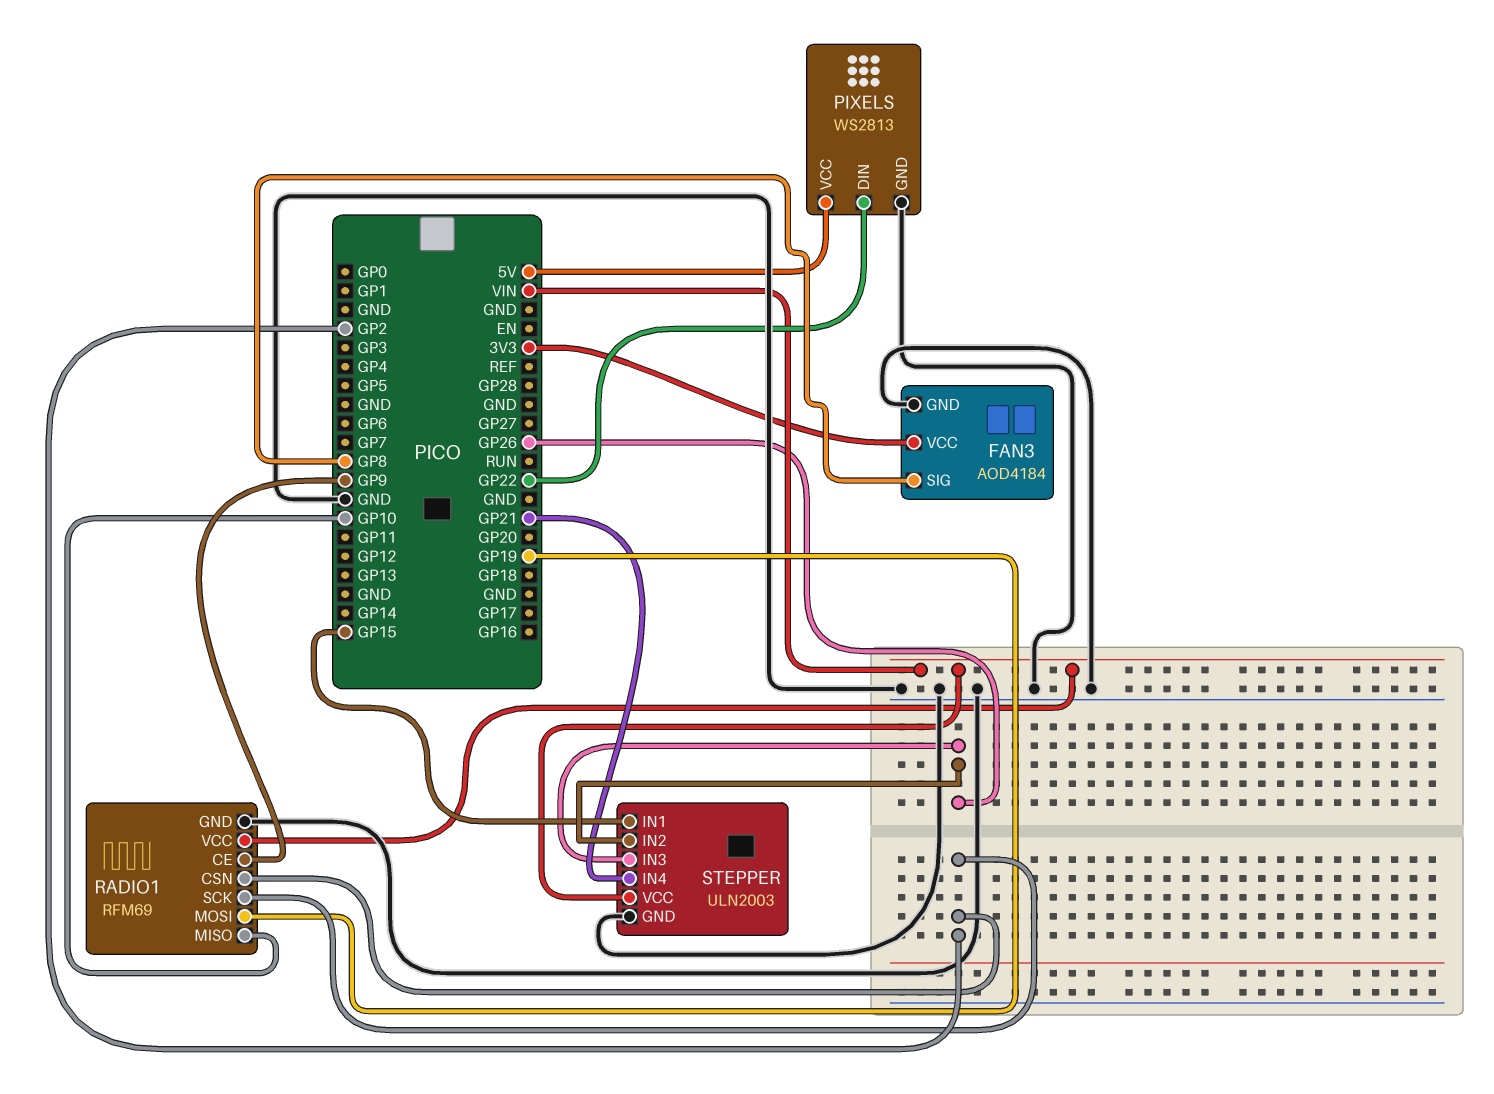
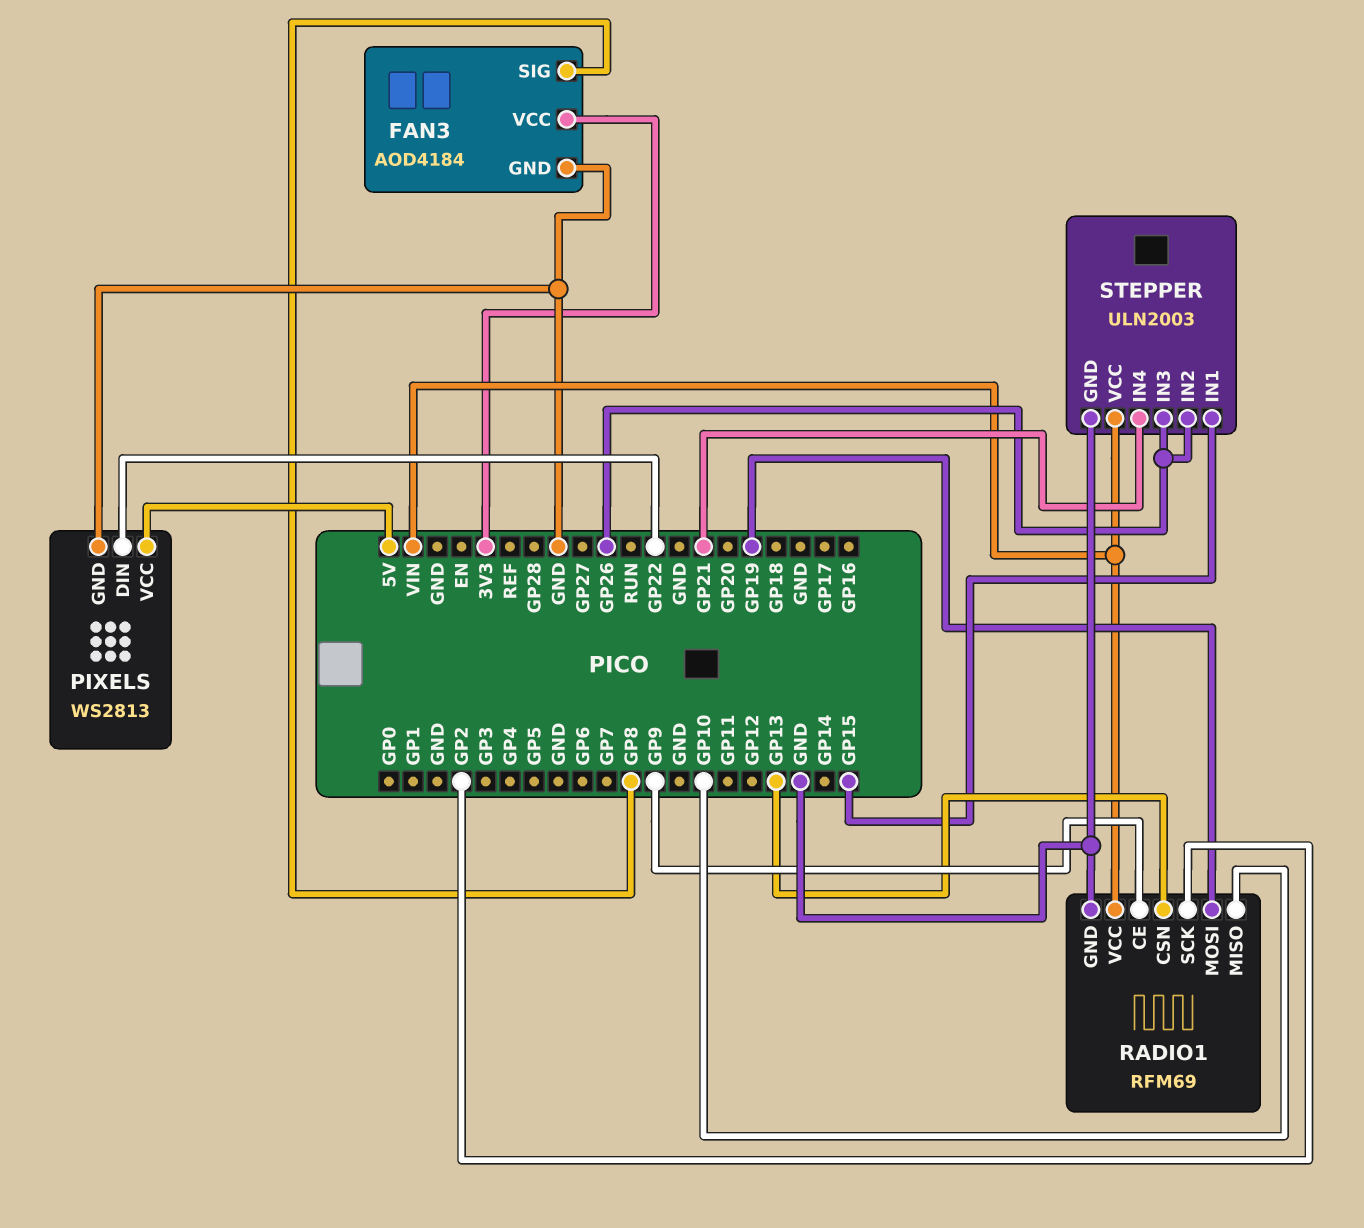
RADIO1 pin CSN: GP2 -> GP13

